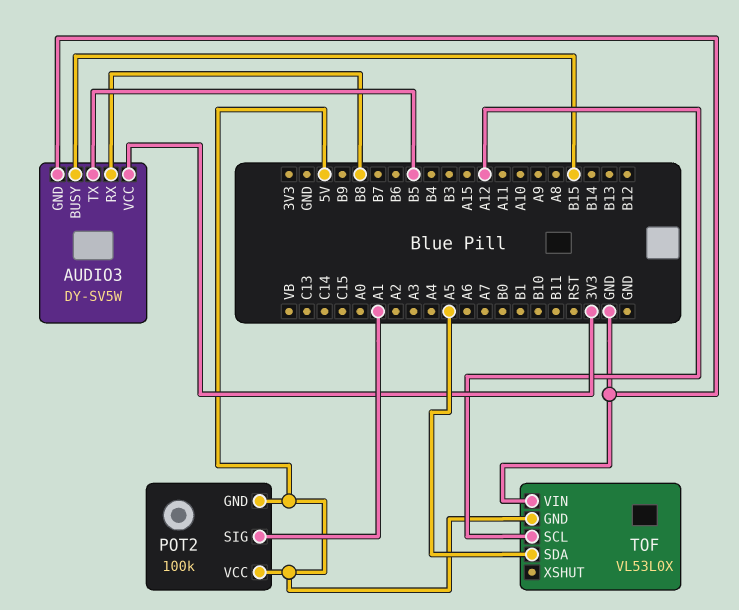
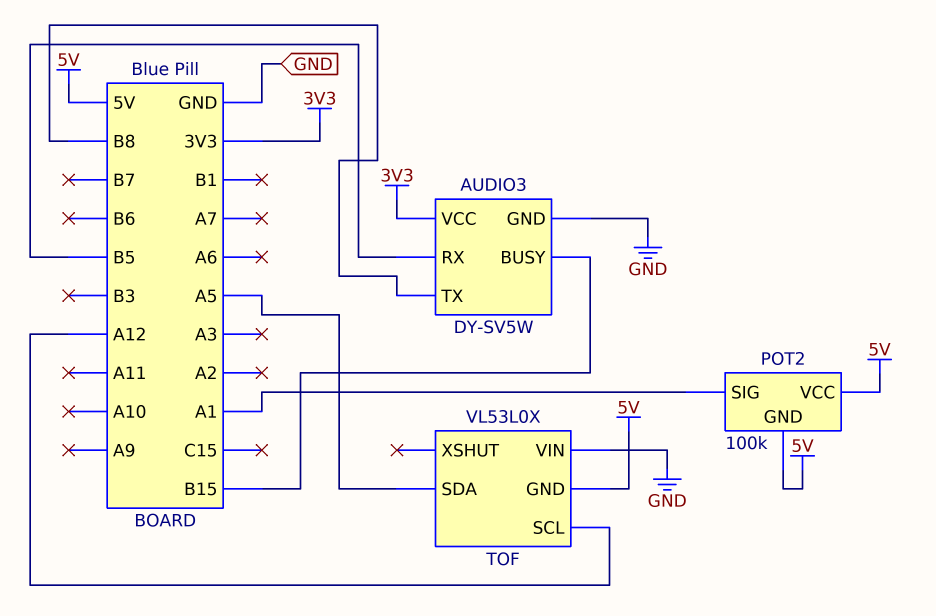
AUDIO3 pin RX: B8 -> B5
AUDIO3 pin TX: B5 -> B8

